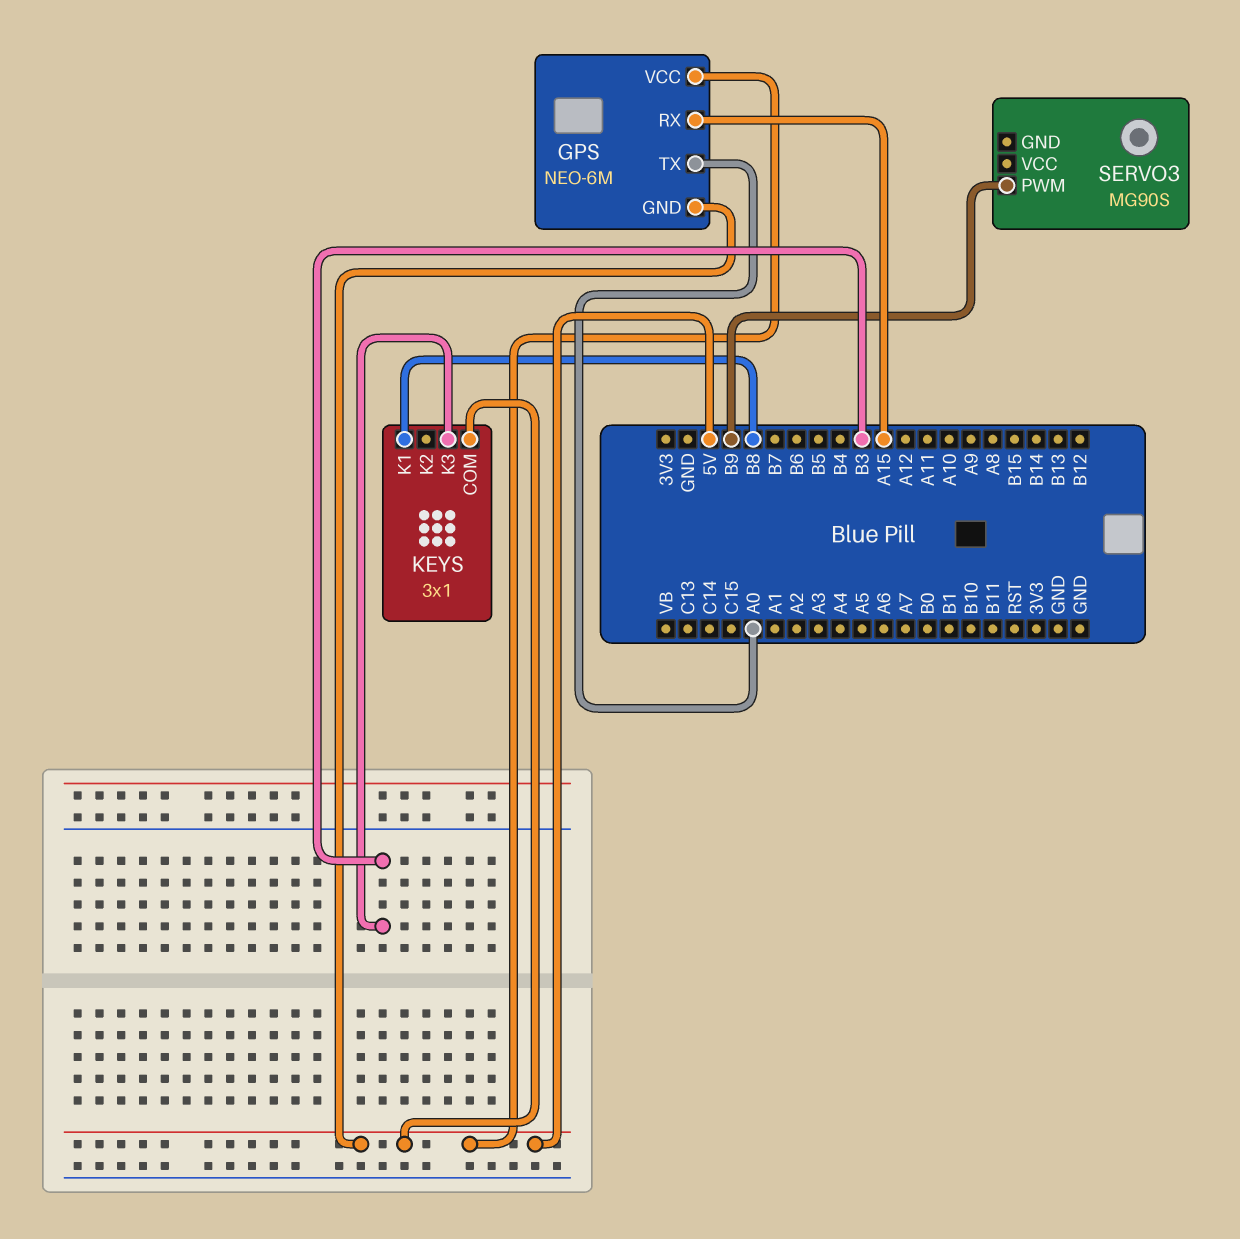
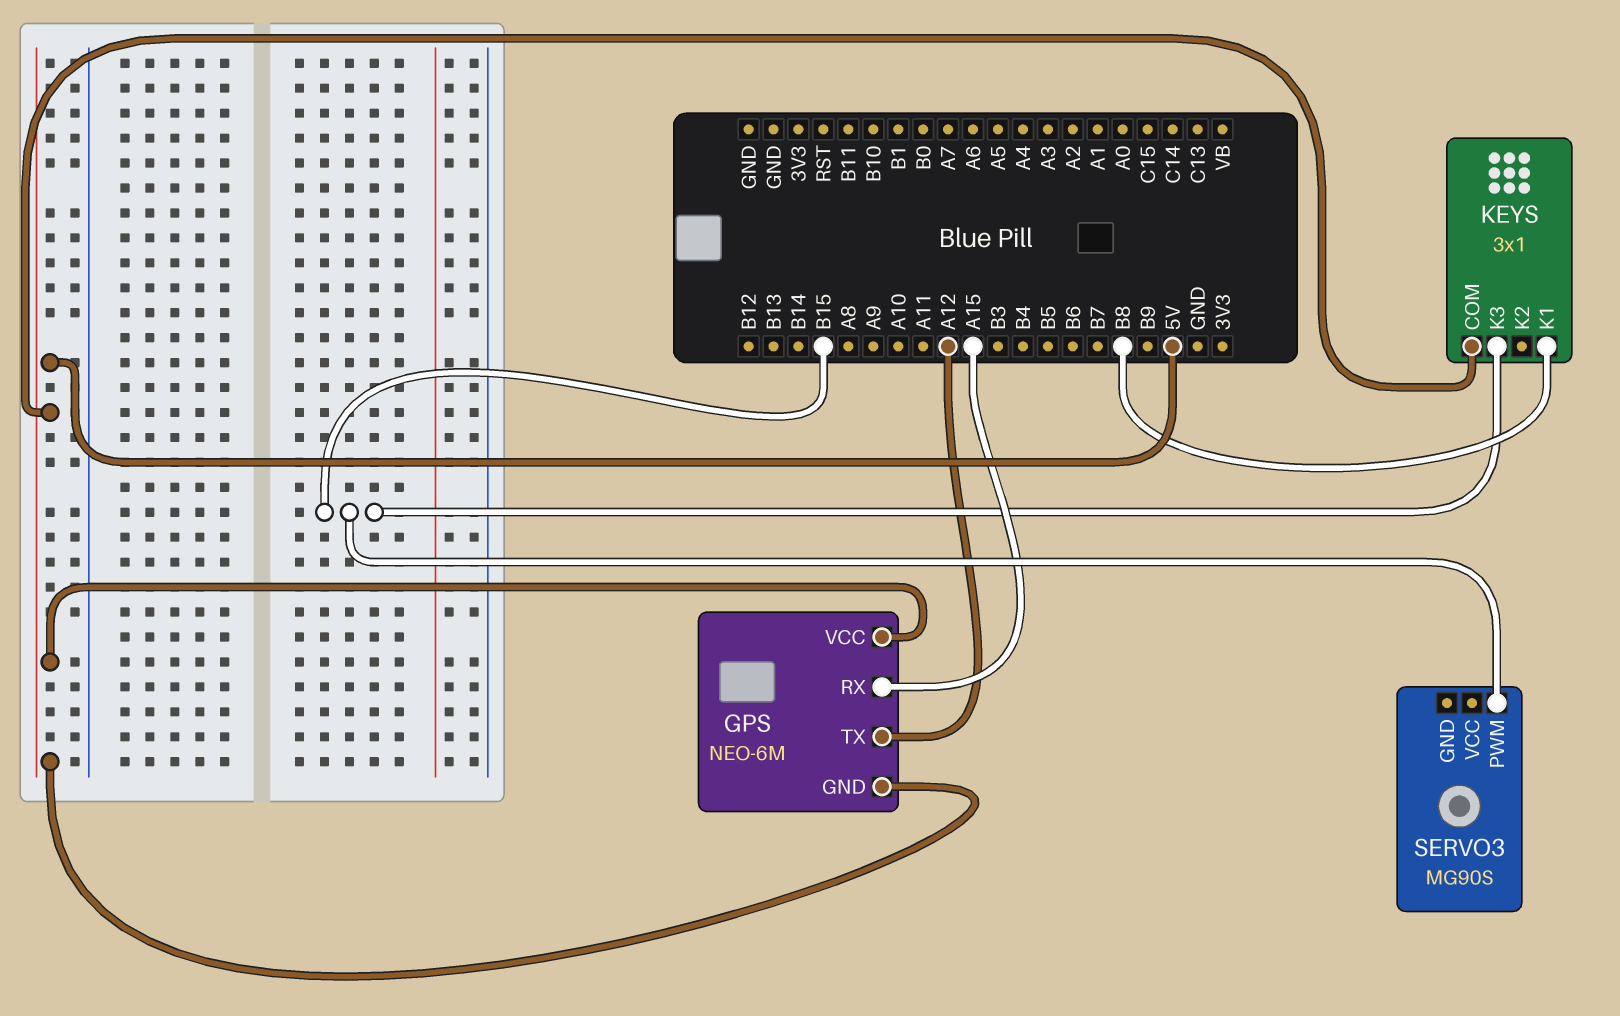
GPS pin TX: A0 -> A12
KEYS pin K3: B3 -> B15
SERVO3 pin PWM: B9 -> B15

